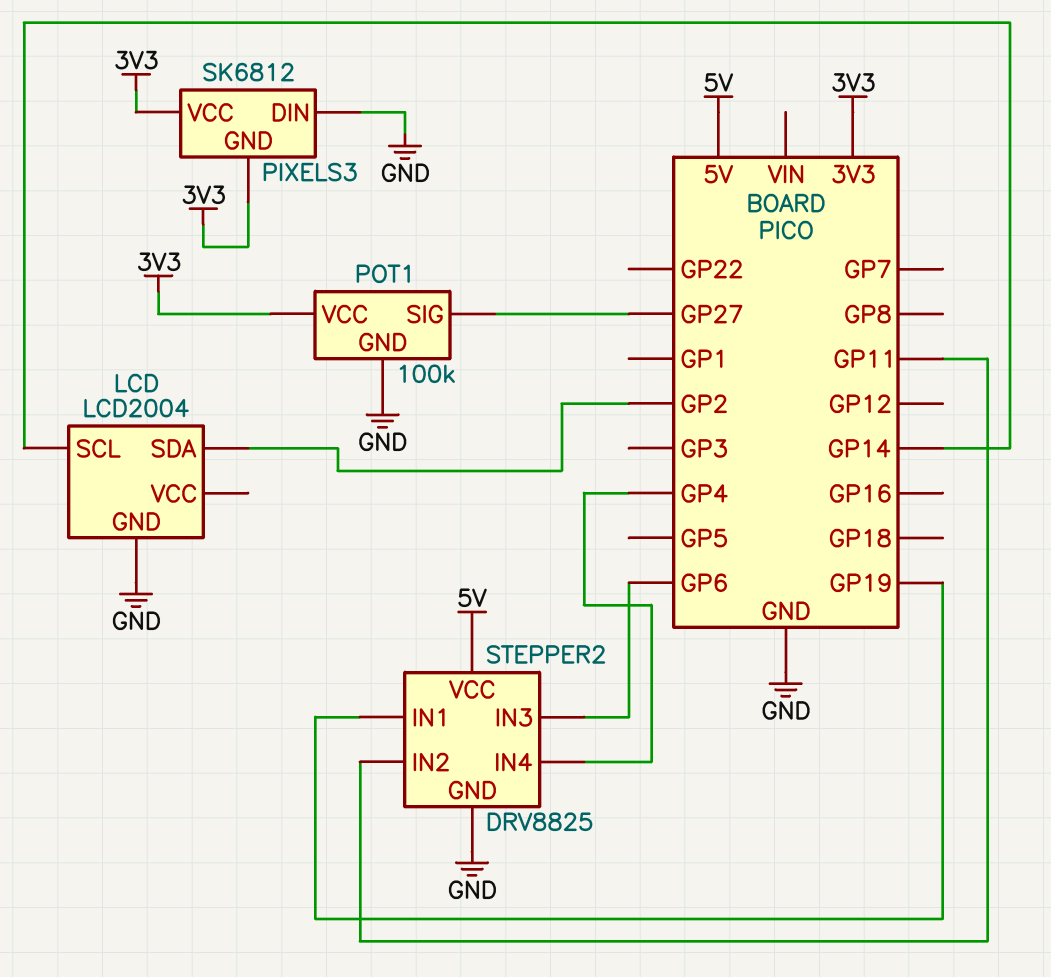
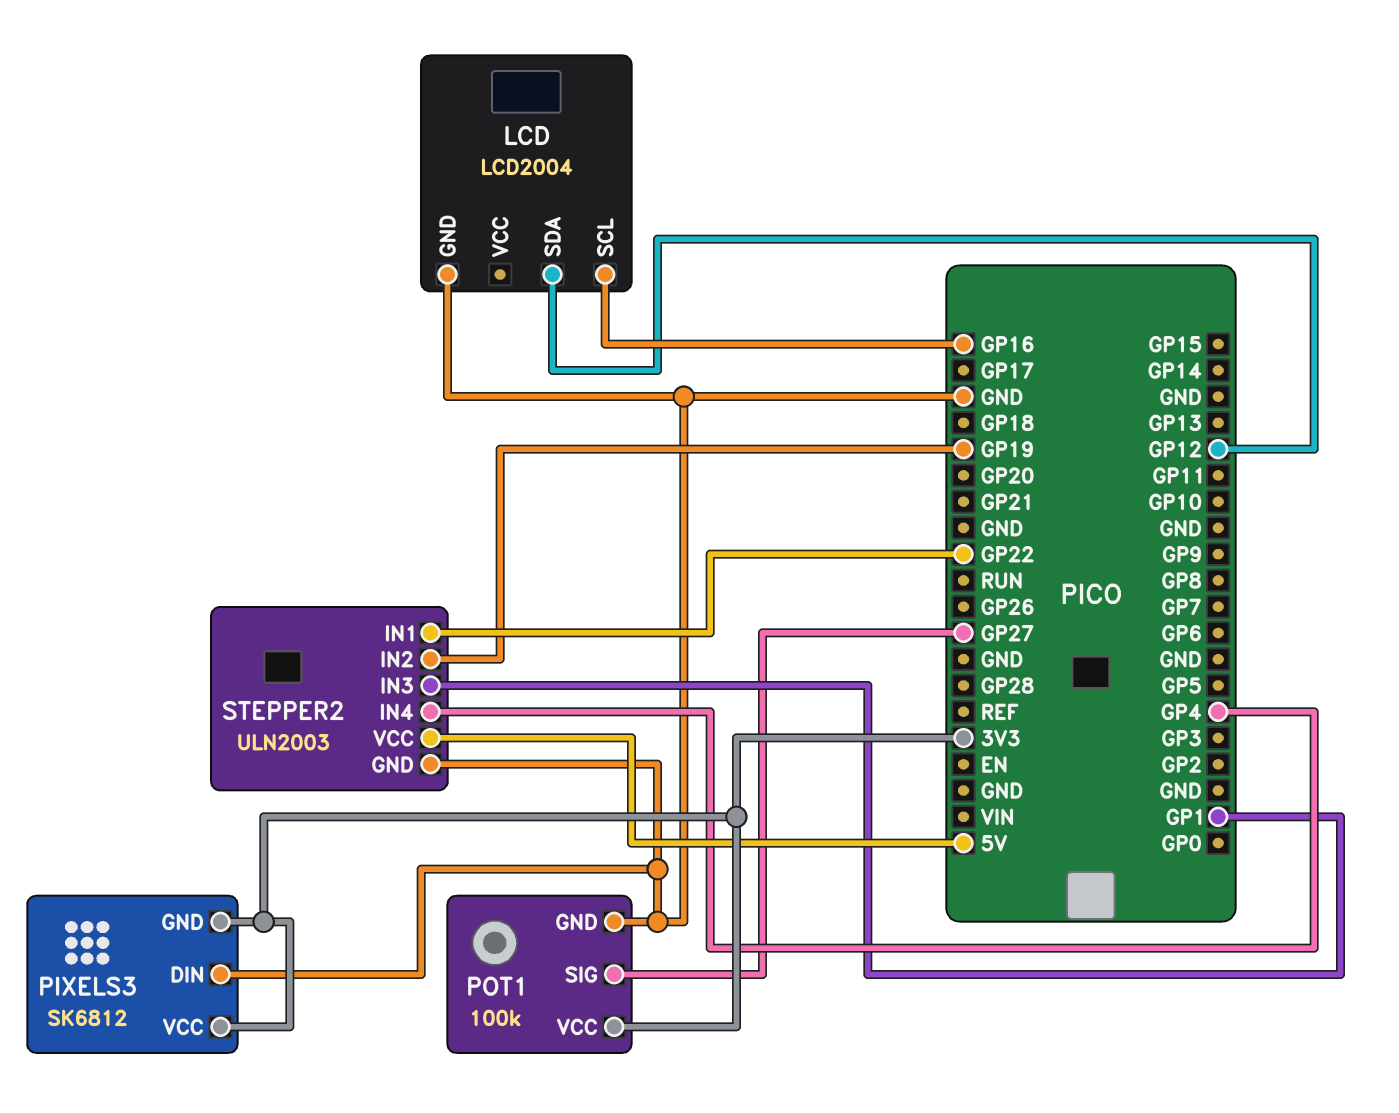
LCD pin SCL: GP14 -> GP16
LCD pin SDA: GP2 -> GP12
STEPPER2: DRV8825 -> ULN2003
STEPPER2 pin IN1: GP19 -> GP22
STEPPER2 pin IN2: GP11 -> GP19
STEPPER2 pin IN3: GP6 -> GP1

